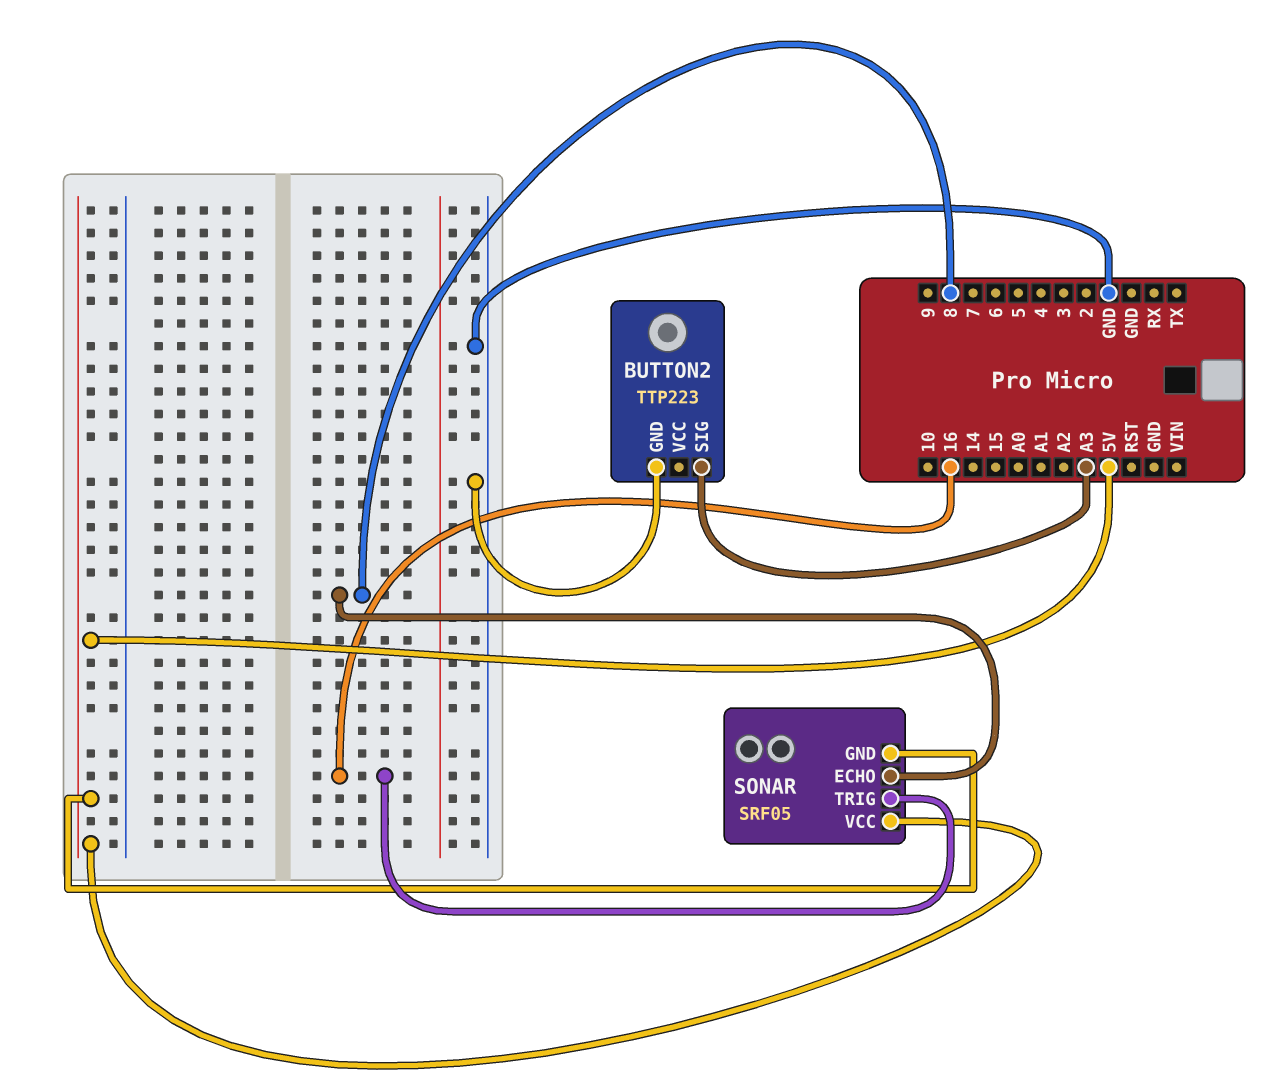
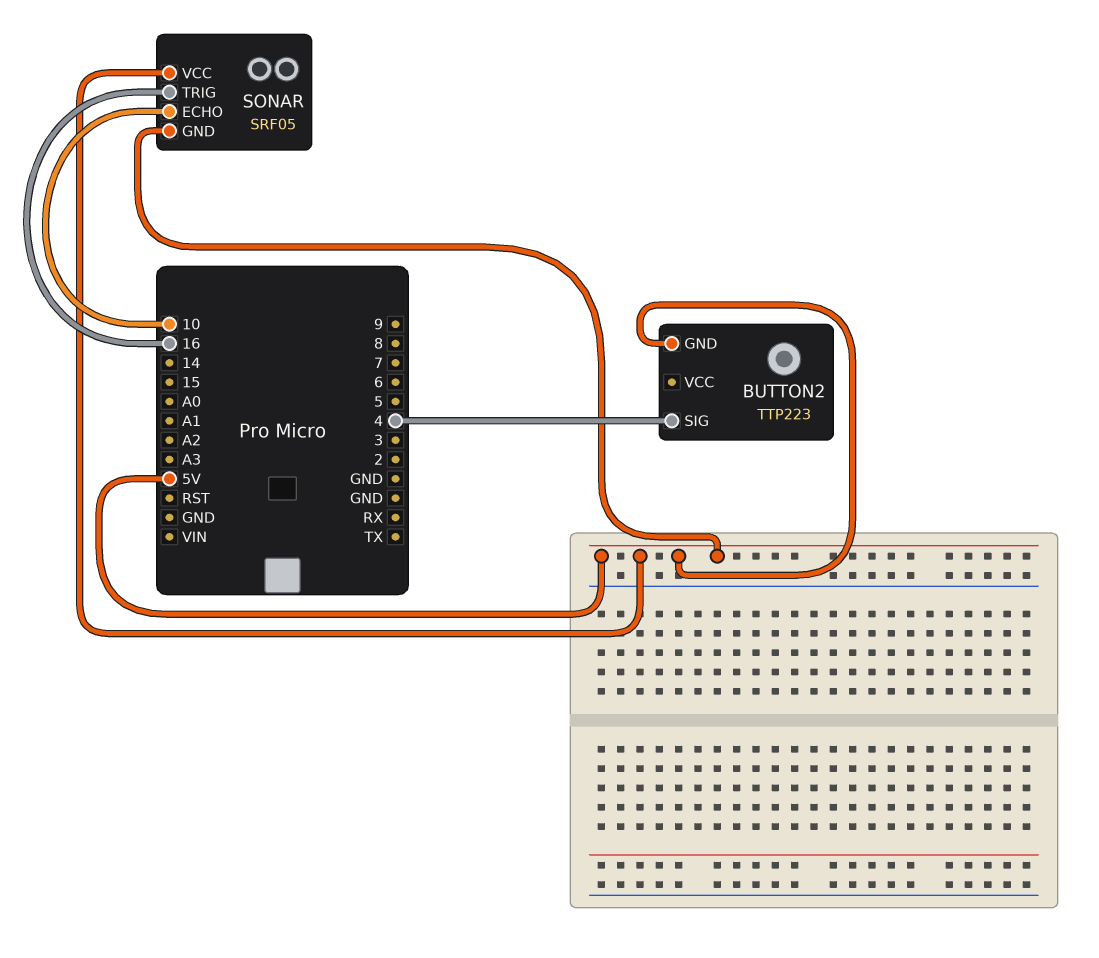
BUTTON2 pin GND: GND -> 5V
BUTTON2 pin SIG: A3 -> 4
SONAR pin ECHO: 8 -> 10

